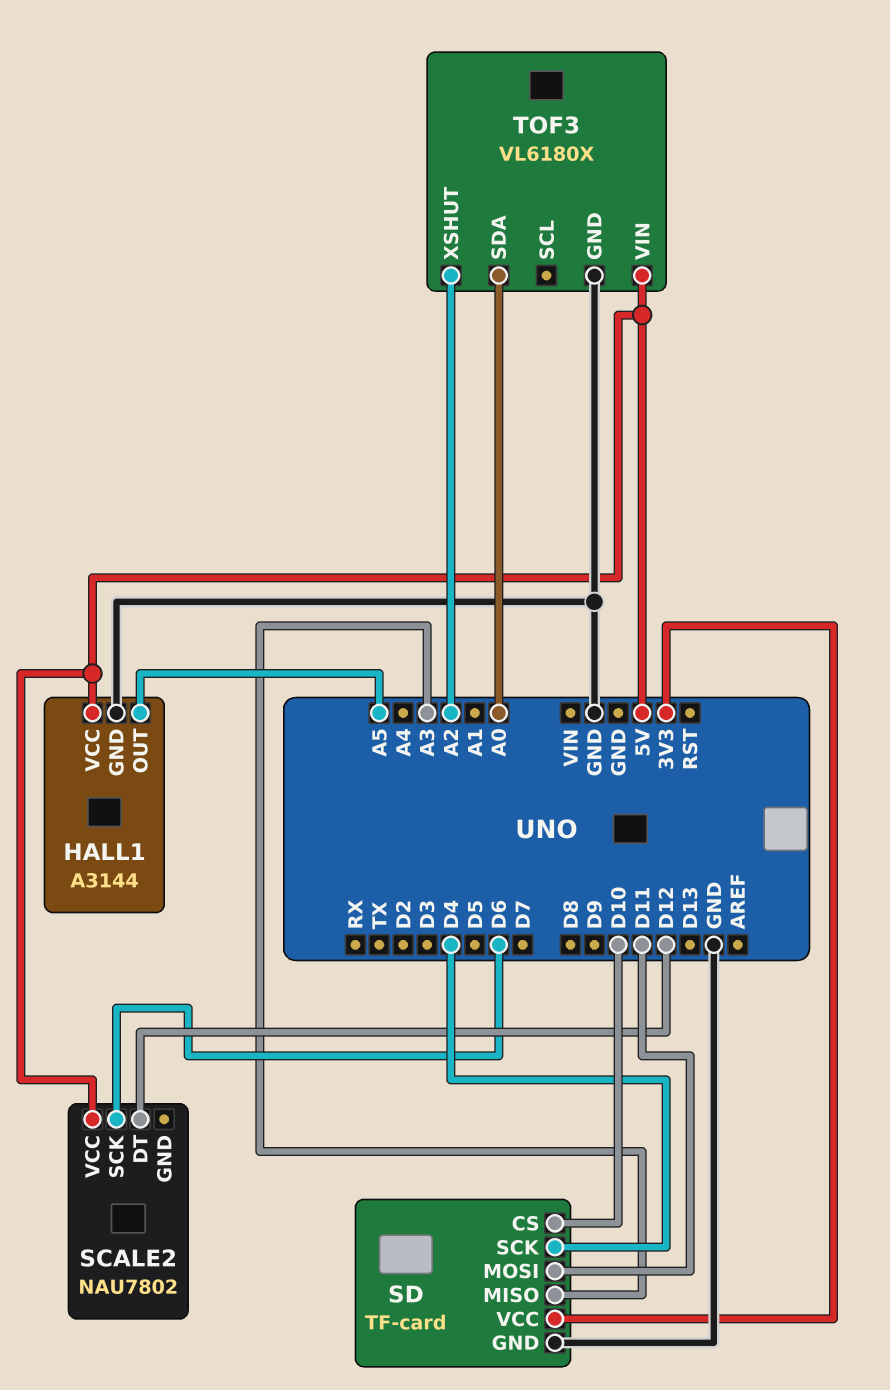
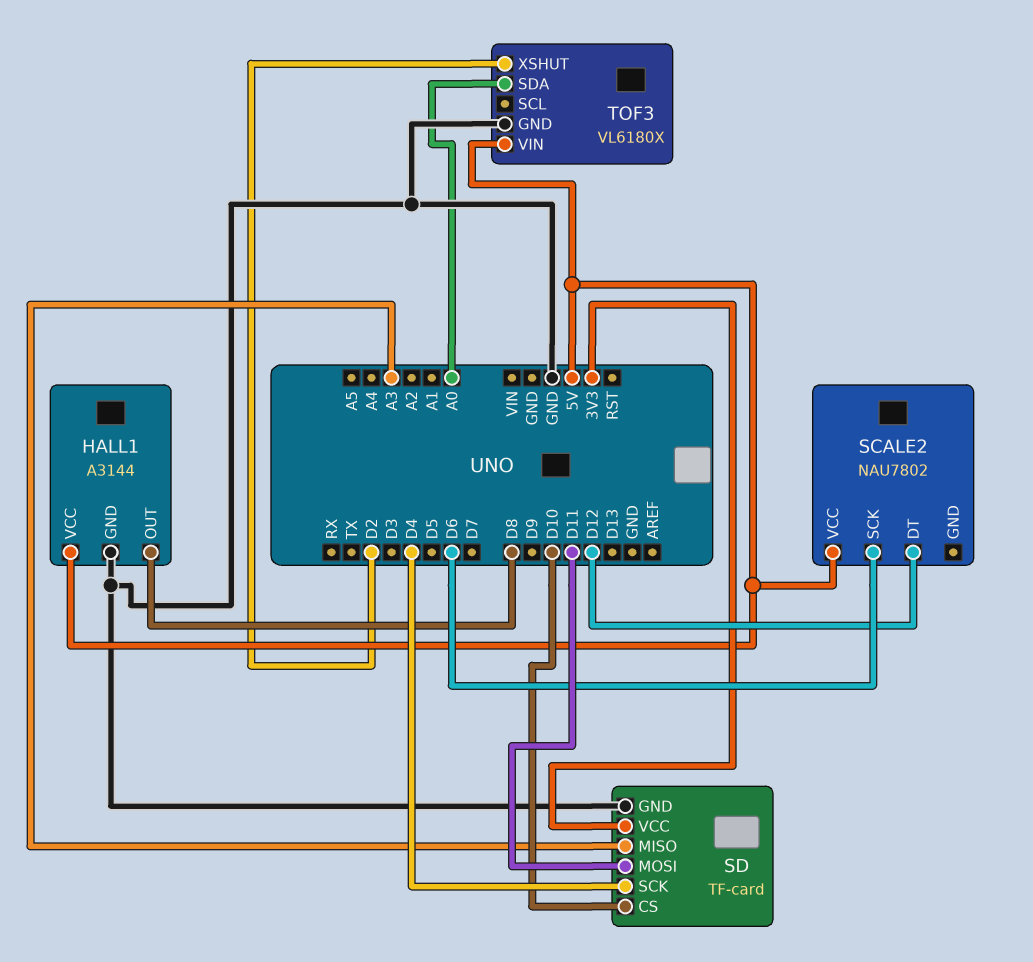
HALL1 pin OUT: A5 -> D8
TOF3 pin XSHUT: A2 -> D2

